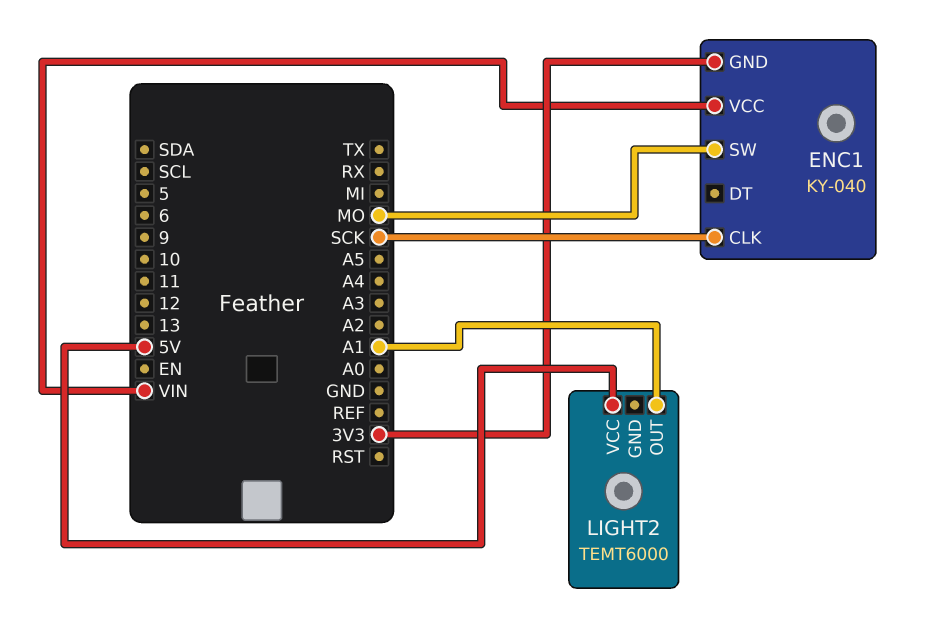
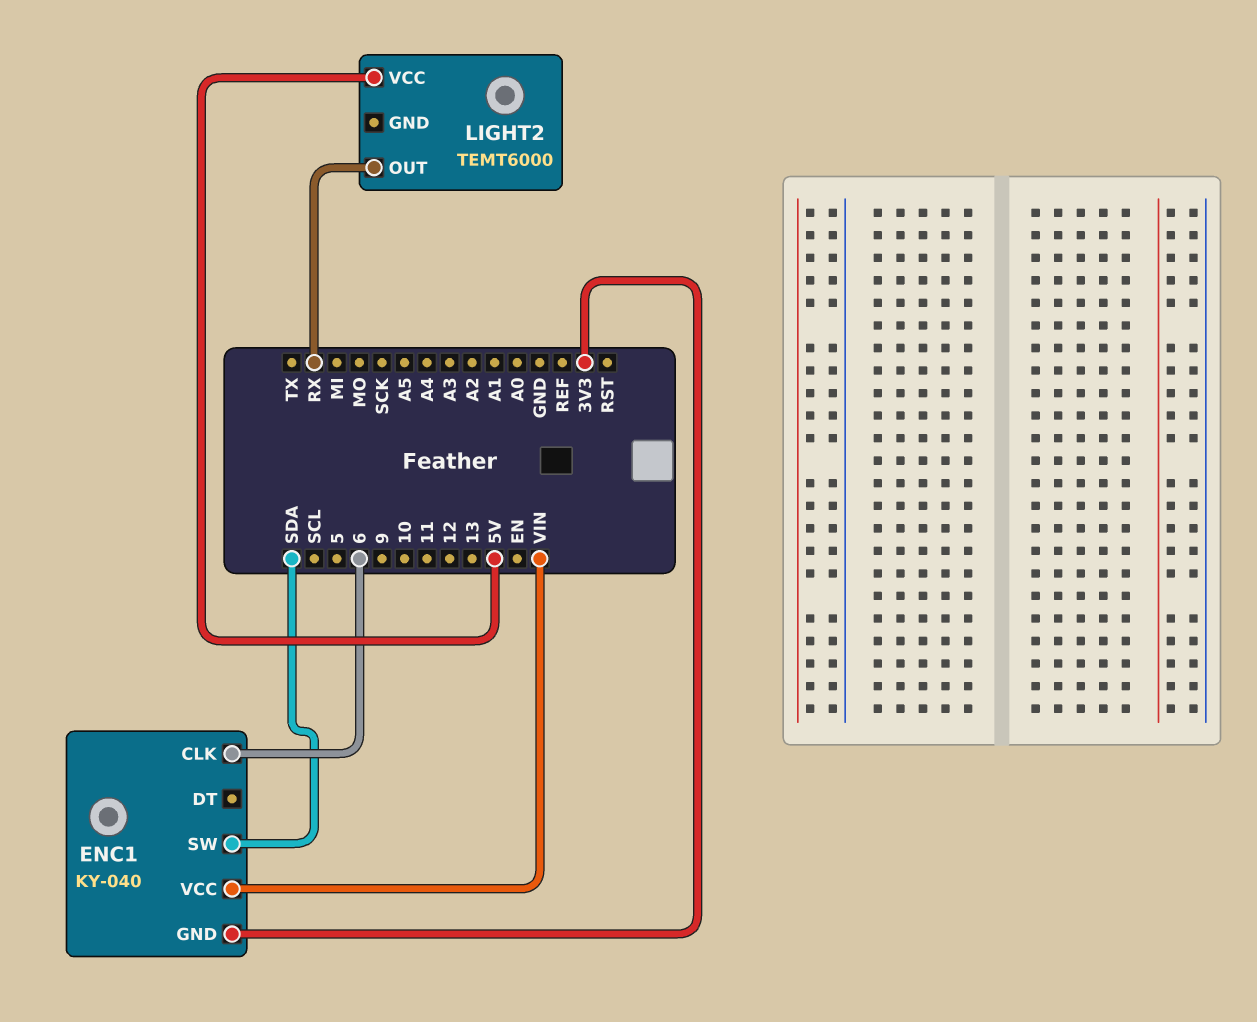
ENC1 pin CLK: SCK -> 6
ENC1 pin SW: MO -> SDA
LIGHT2 pin OUT: A1 -> RX

